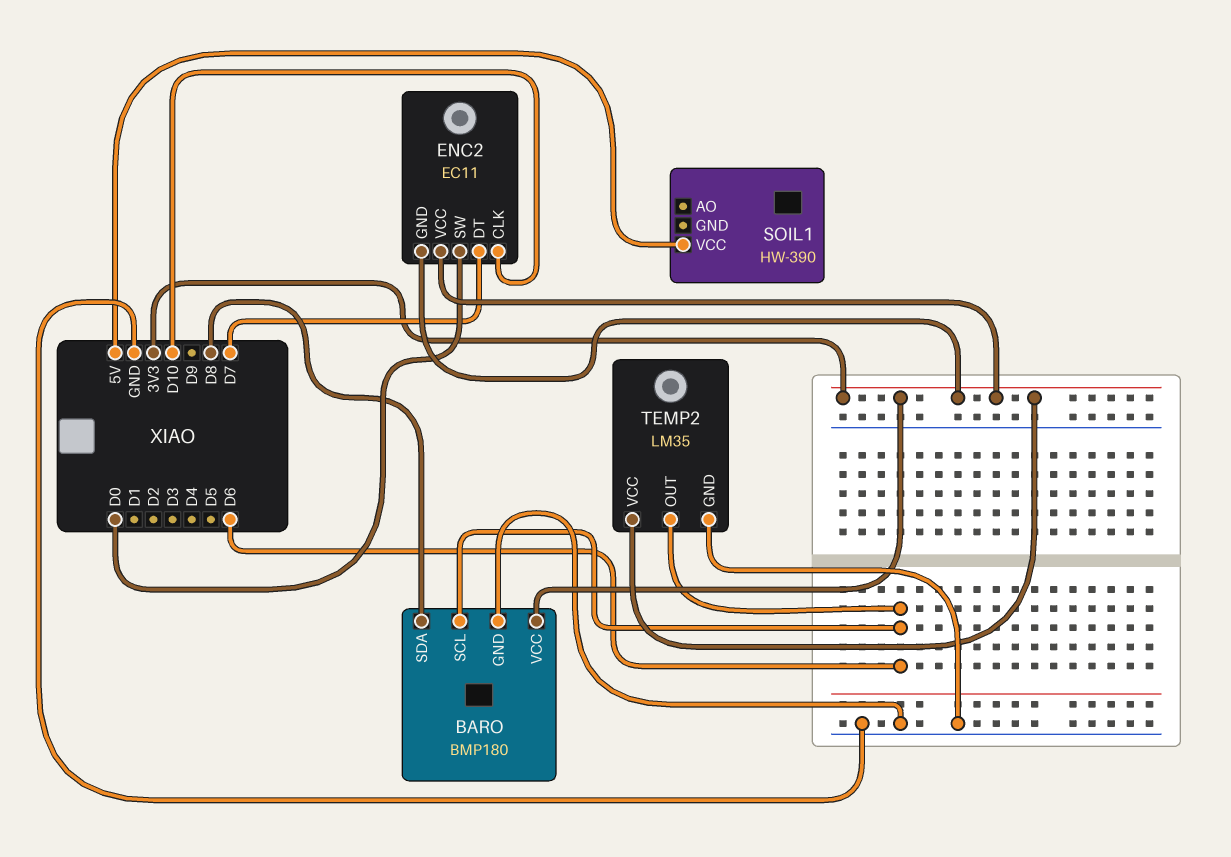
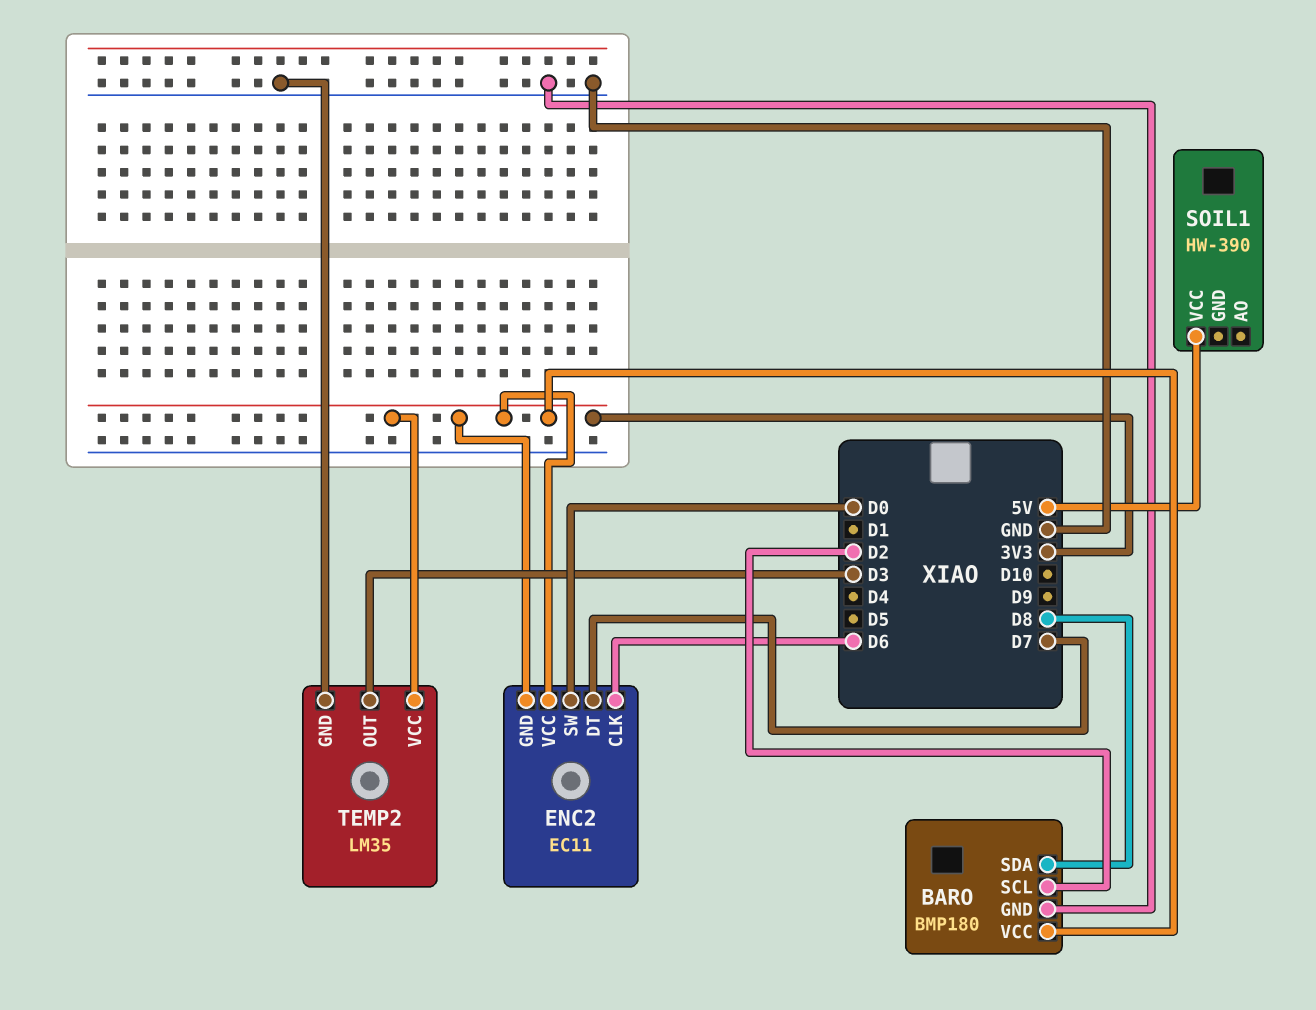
BARO pin SCL: D6 -> D2
ENC2 pin CLK: D10 -> D6
TEMP2 pin OUT: D6 -> D3

